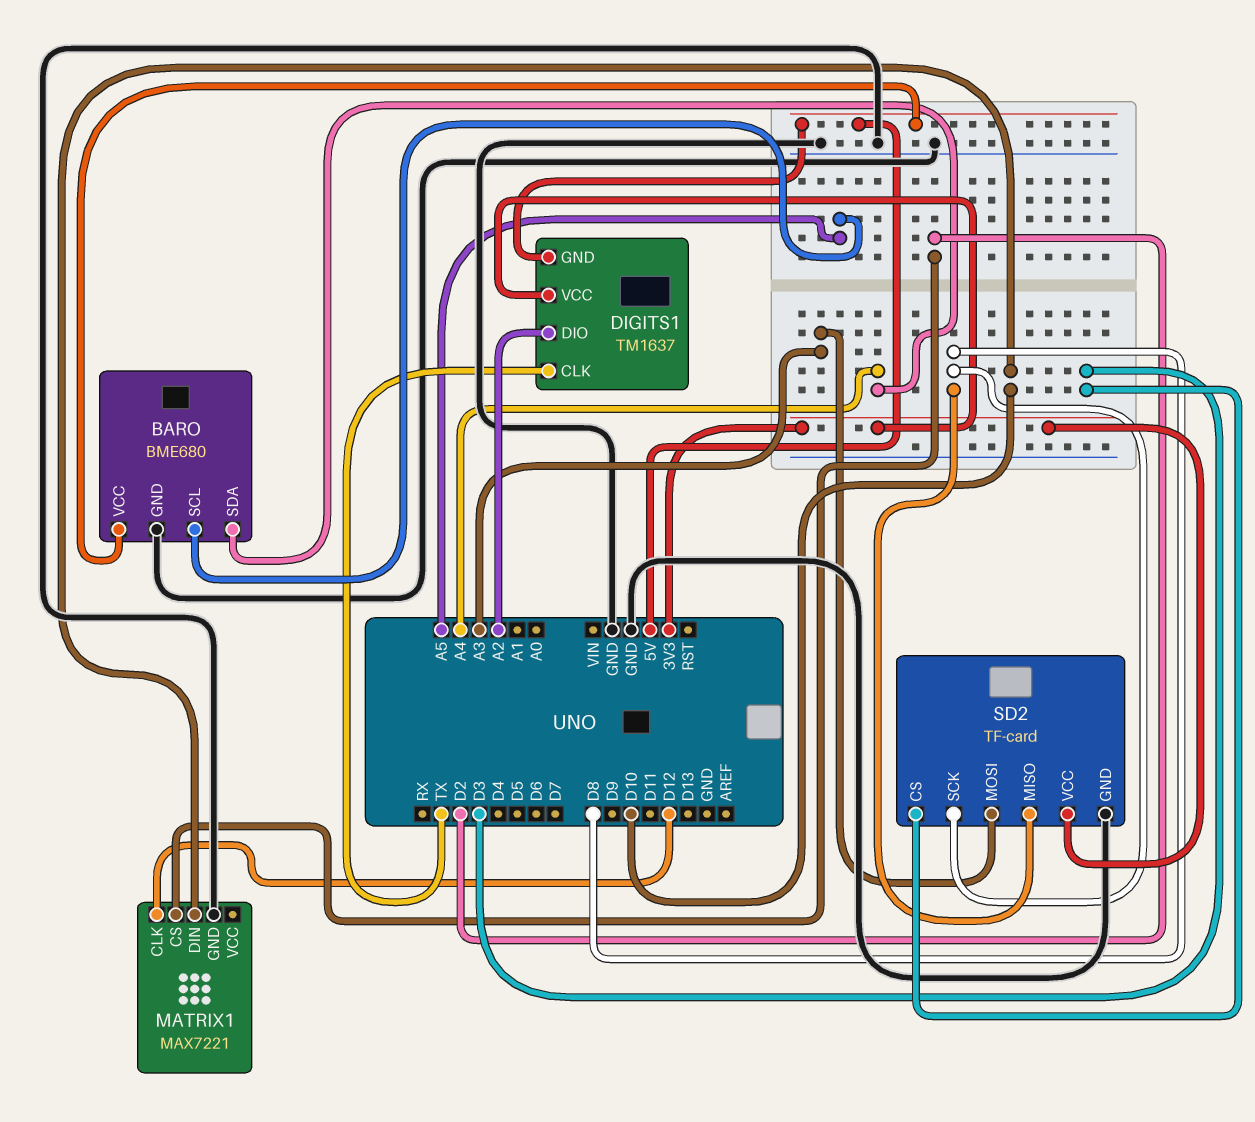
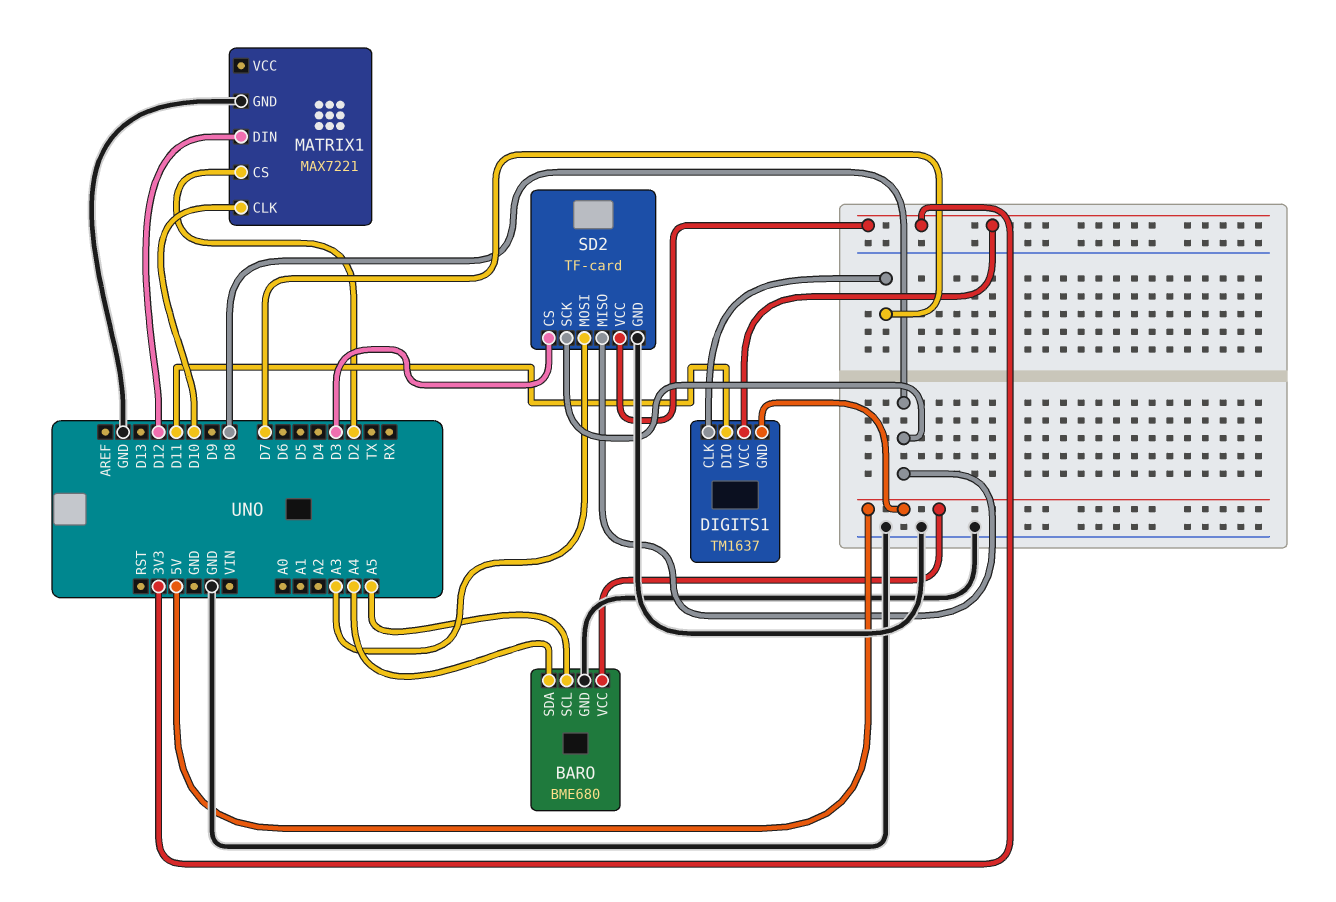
DIGITS1 pin CLK: TX -> D7
DIGITS1 pin DIO: A2 -> D11
MATRIX1 pin CLK: D12 -> D10
MATRIX1 pin DIN: D10 -> D12

